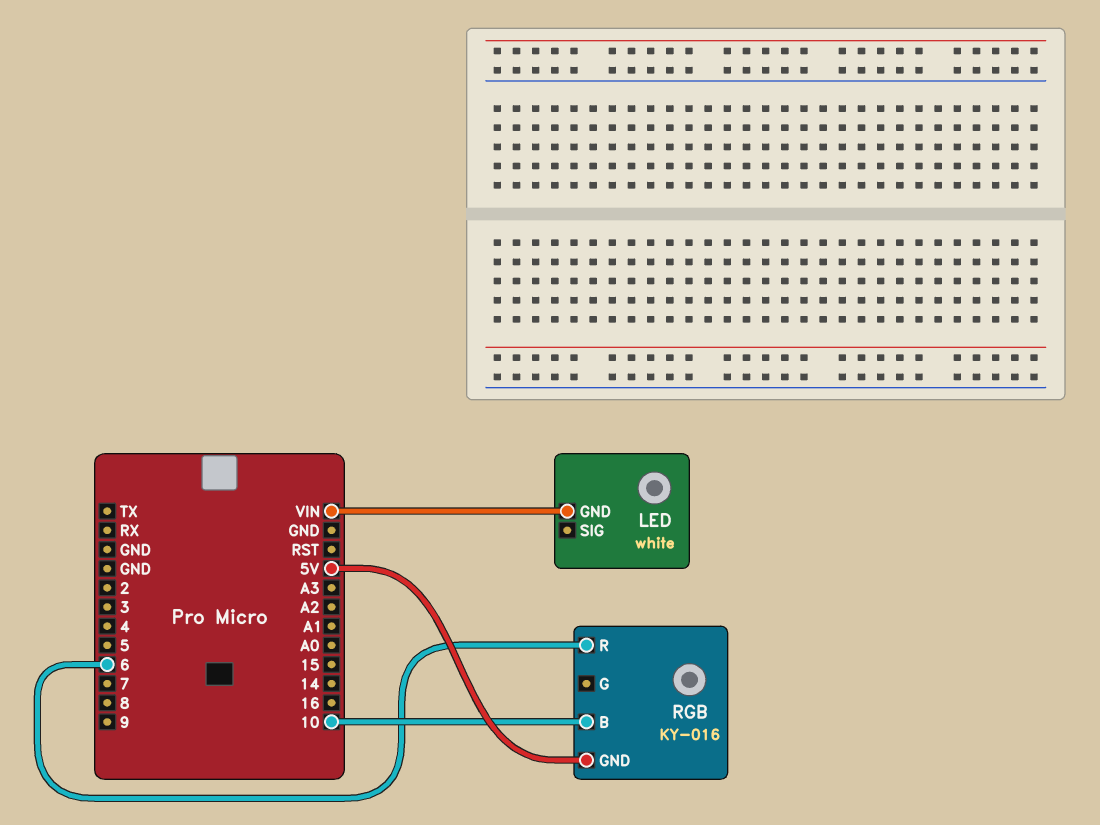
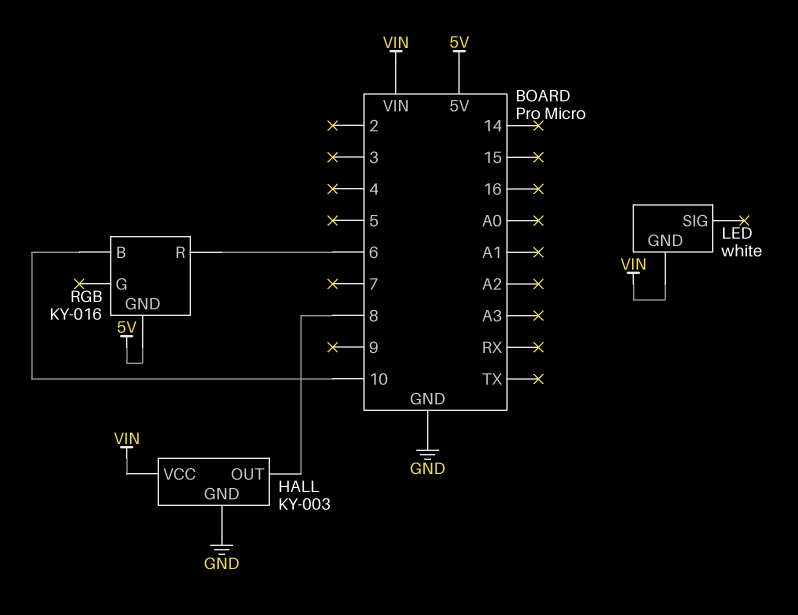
HALL: none -> KY-003
HALL pin GND: none -> GND
HALL pin OUT: none -> 8
HALL pin VCC: none -> VIN

